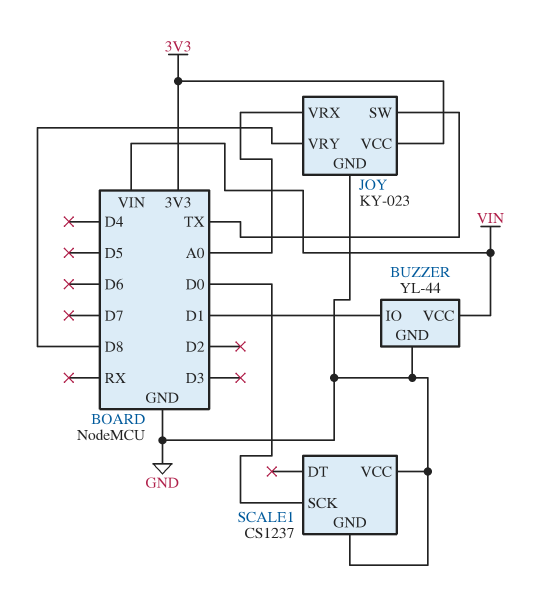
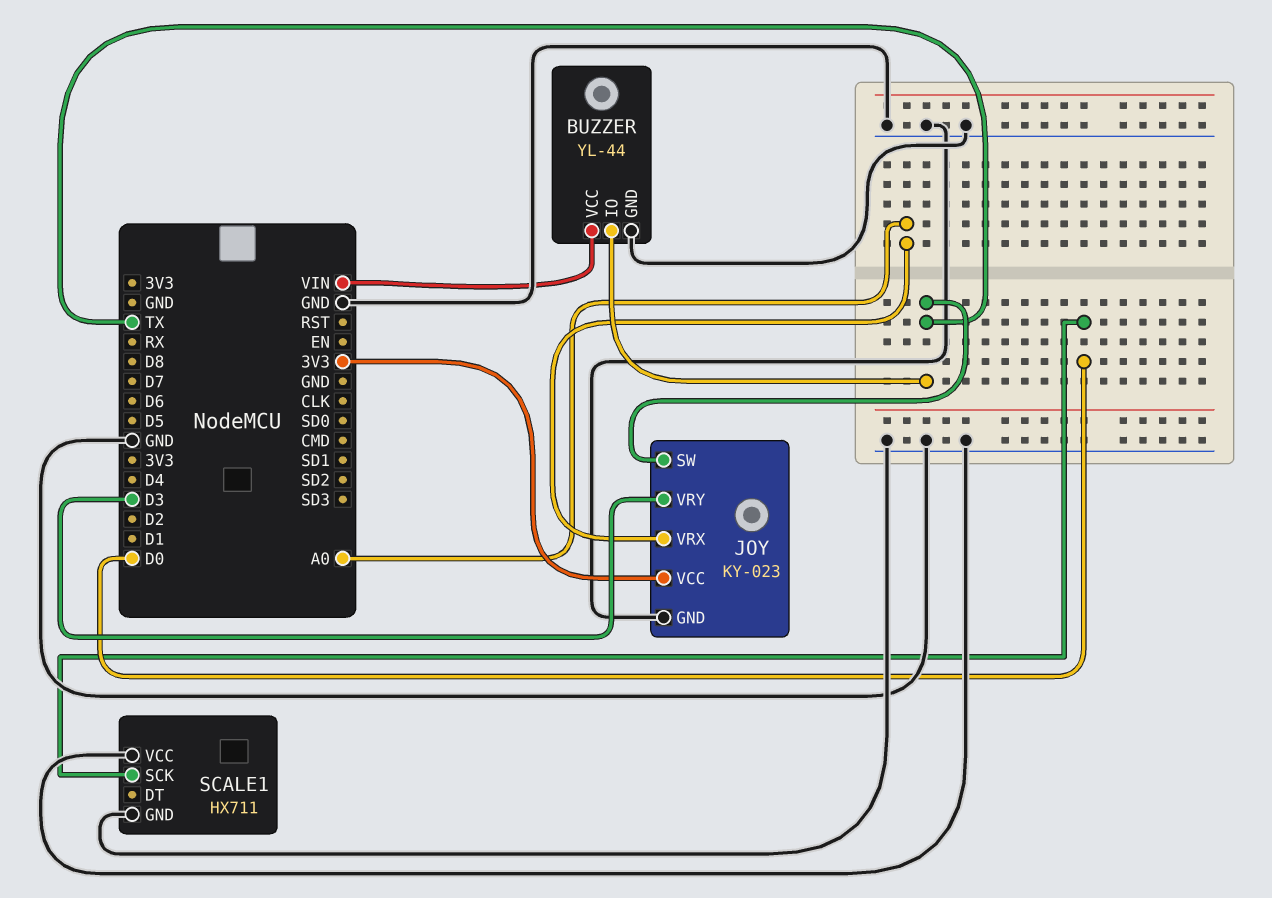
BUZZER pin IO: D1 -> TX
JOY pin VRY: D8 -> D3
SCALE1: CS1237 -> HX711

